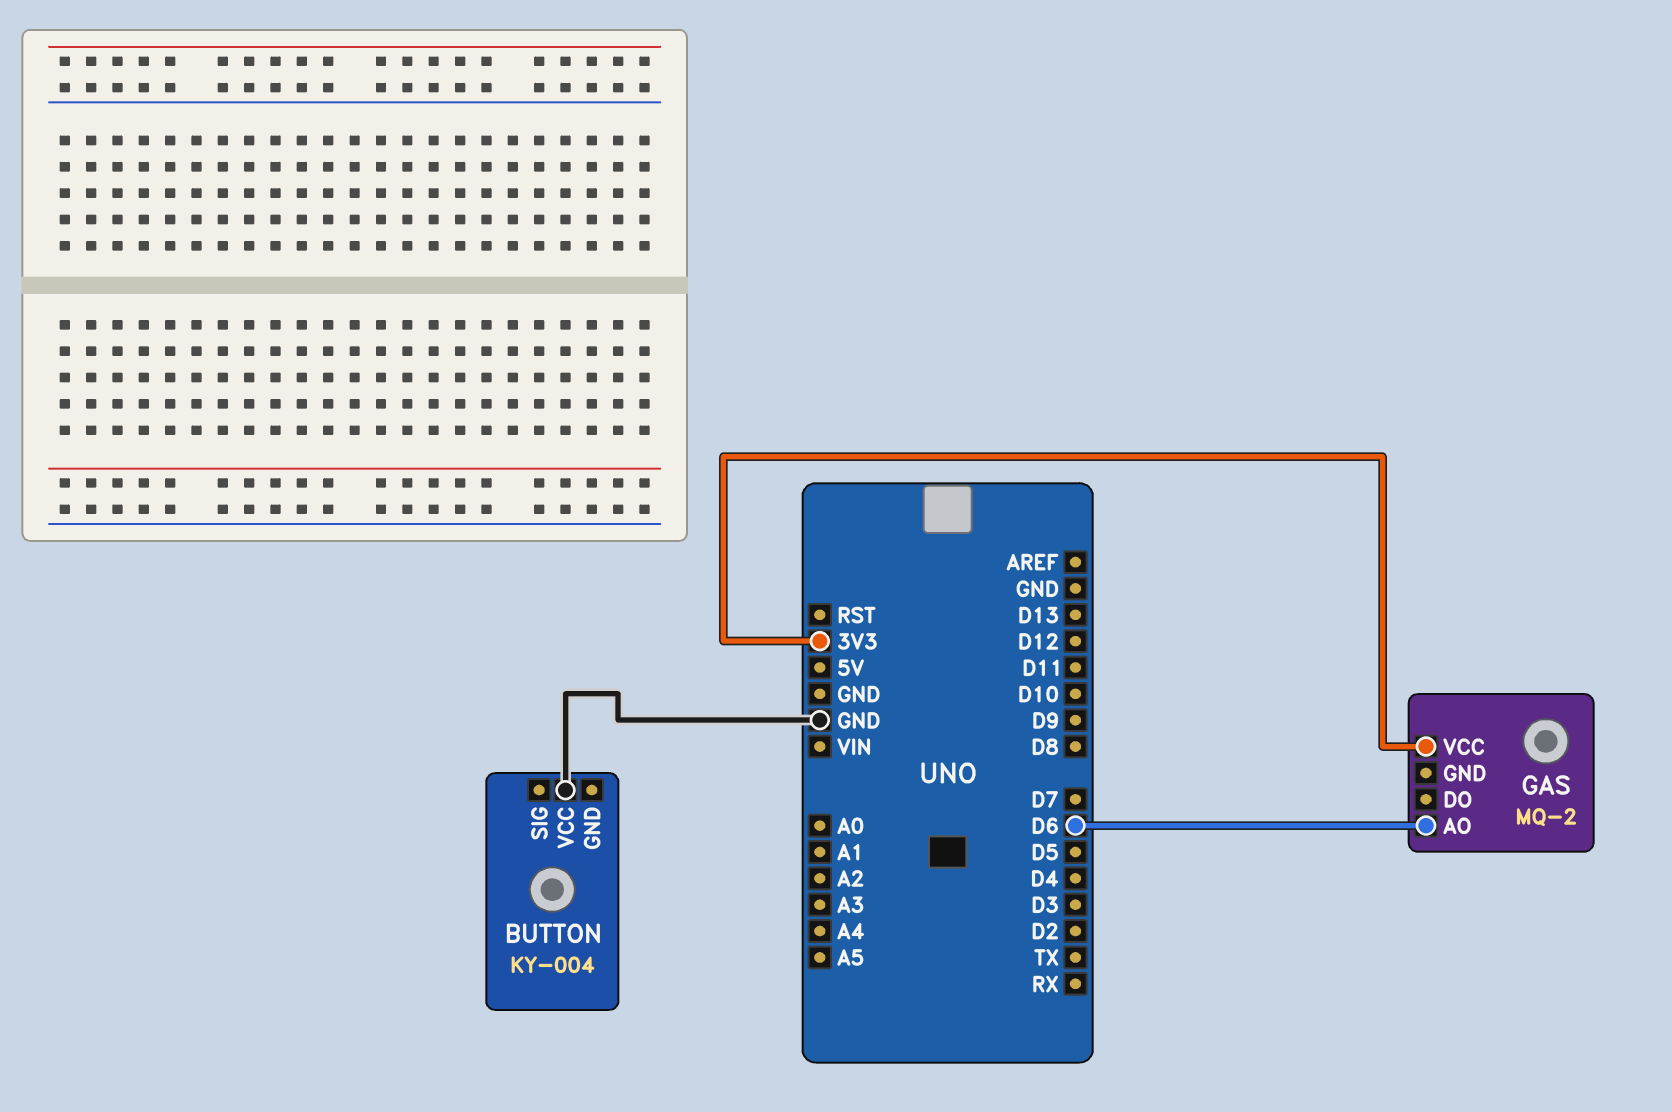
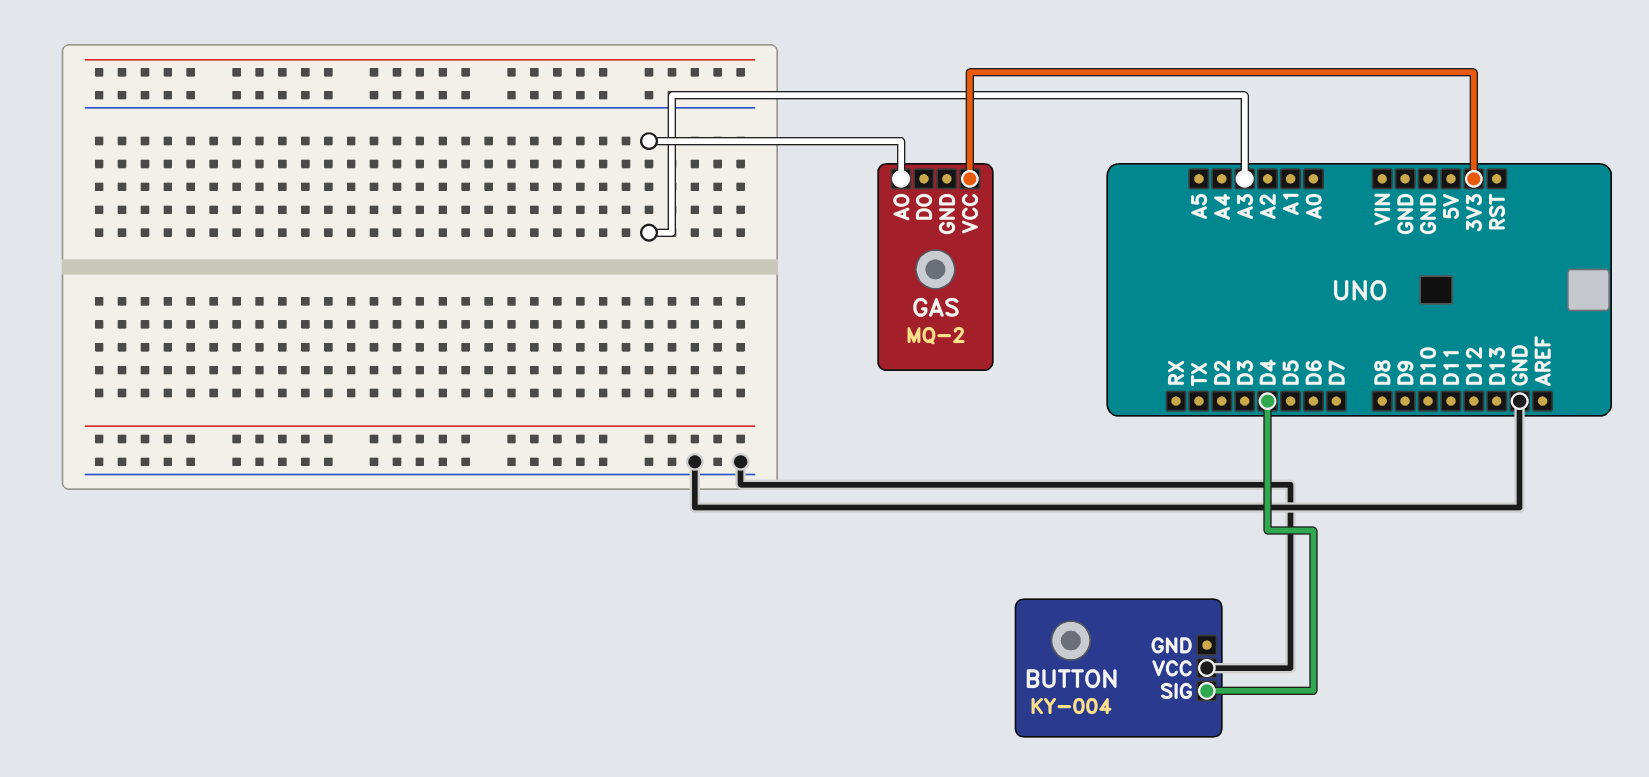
BUTTON pin SIG: none -> D4
GAS pin AO: D6 -> A3

